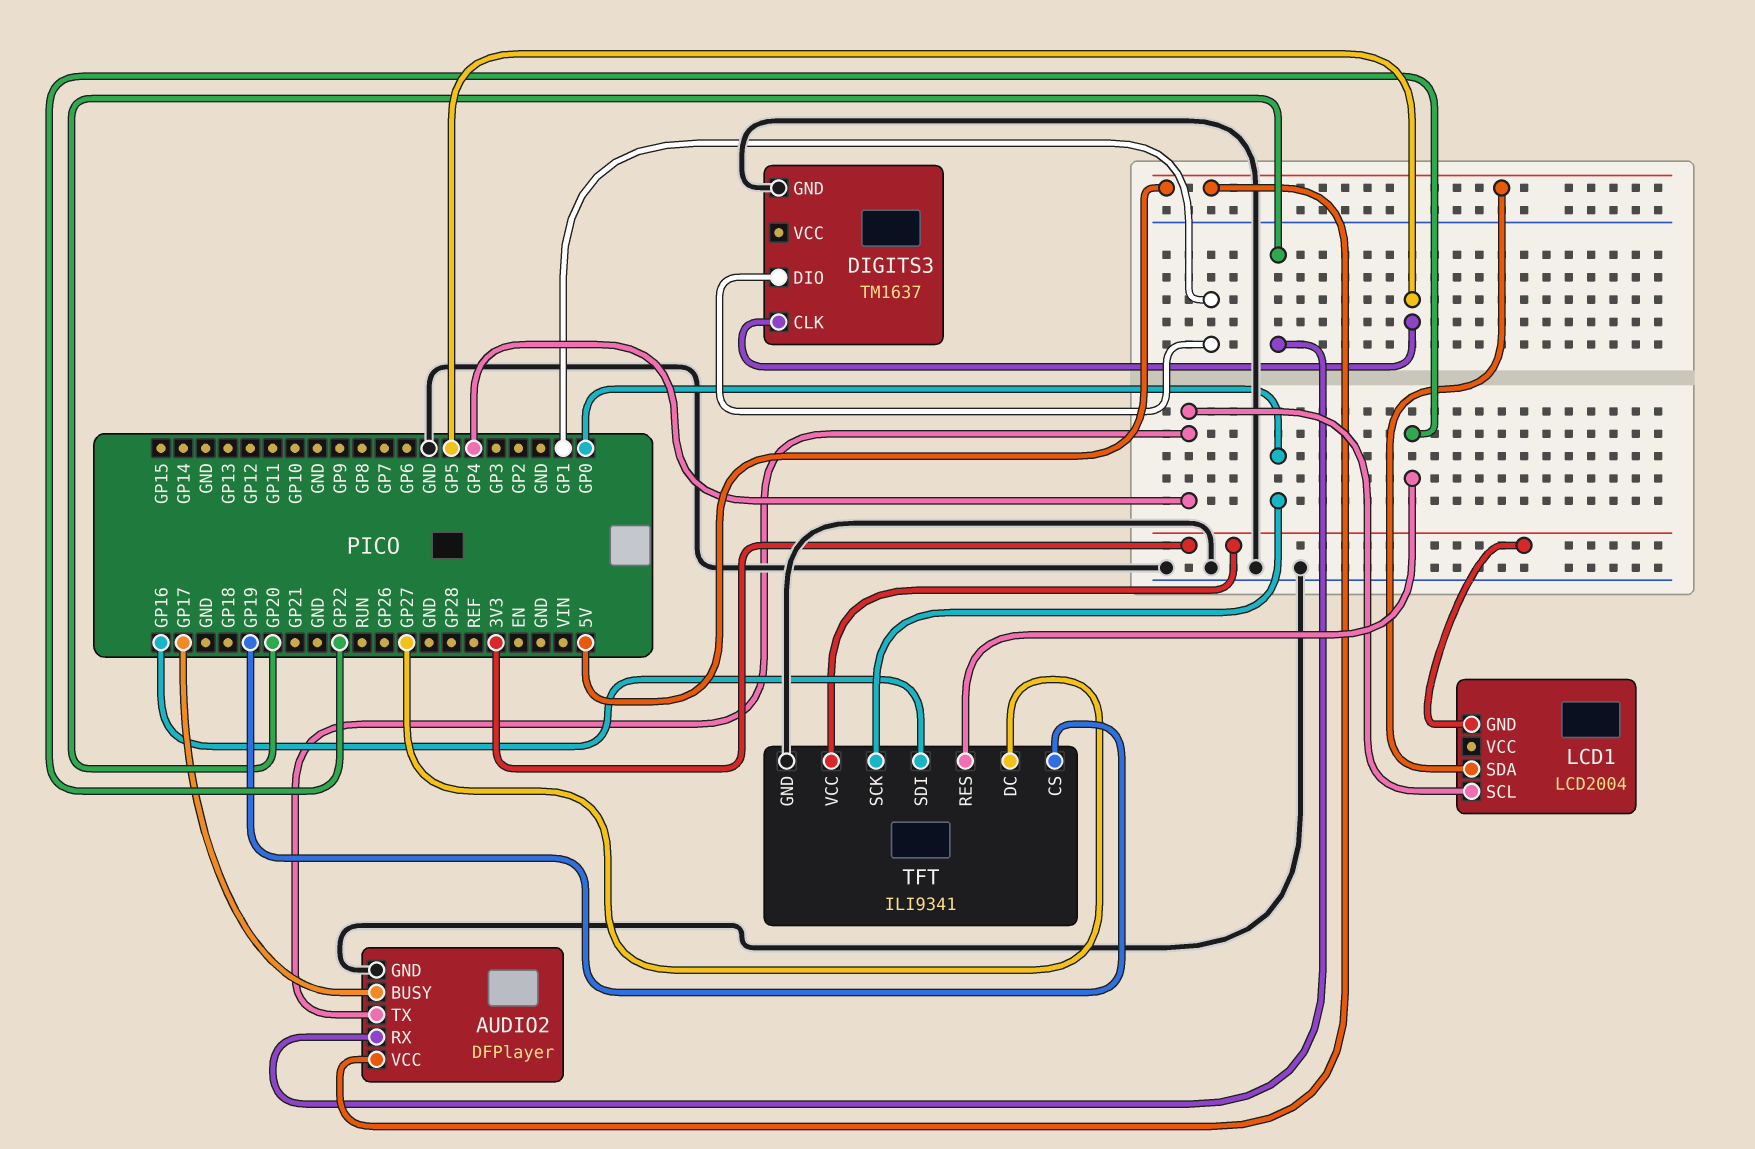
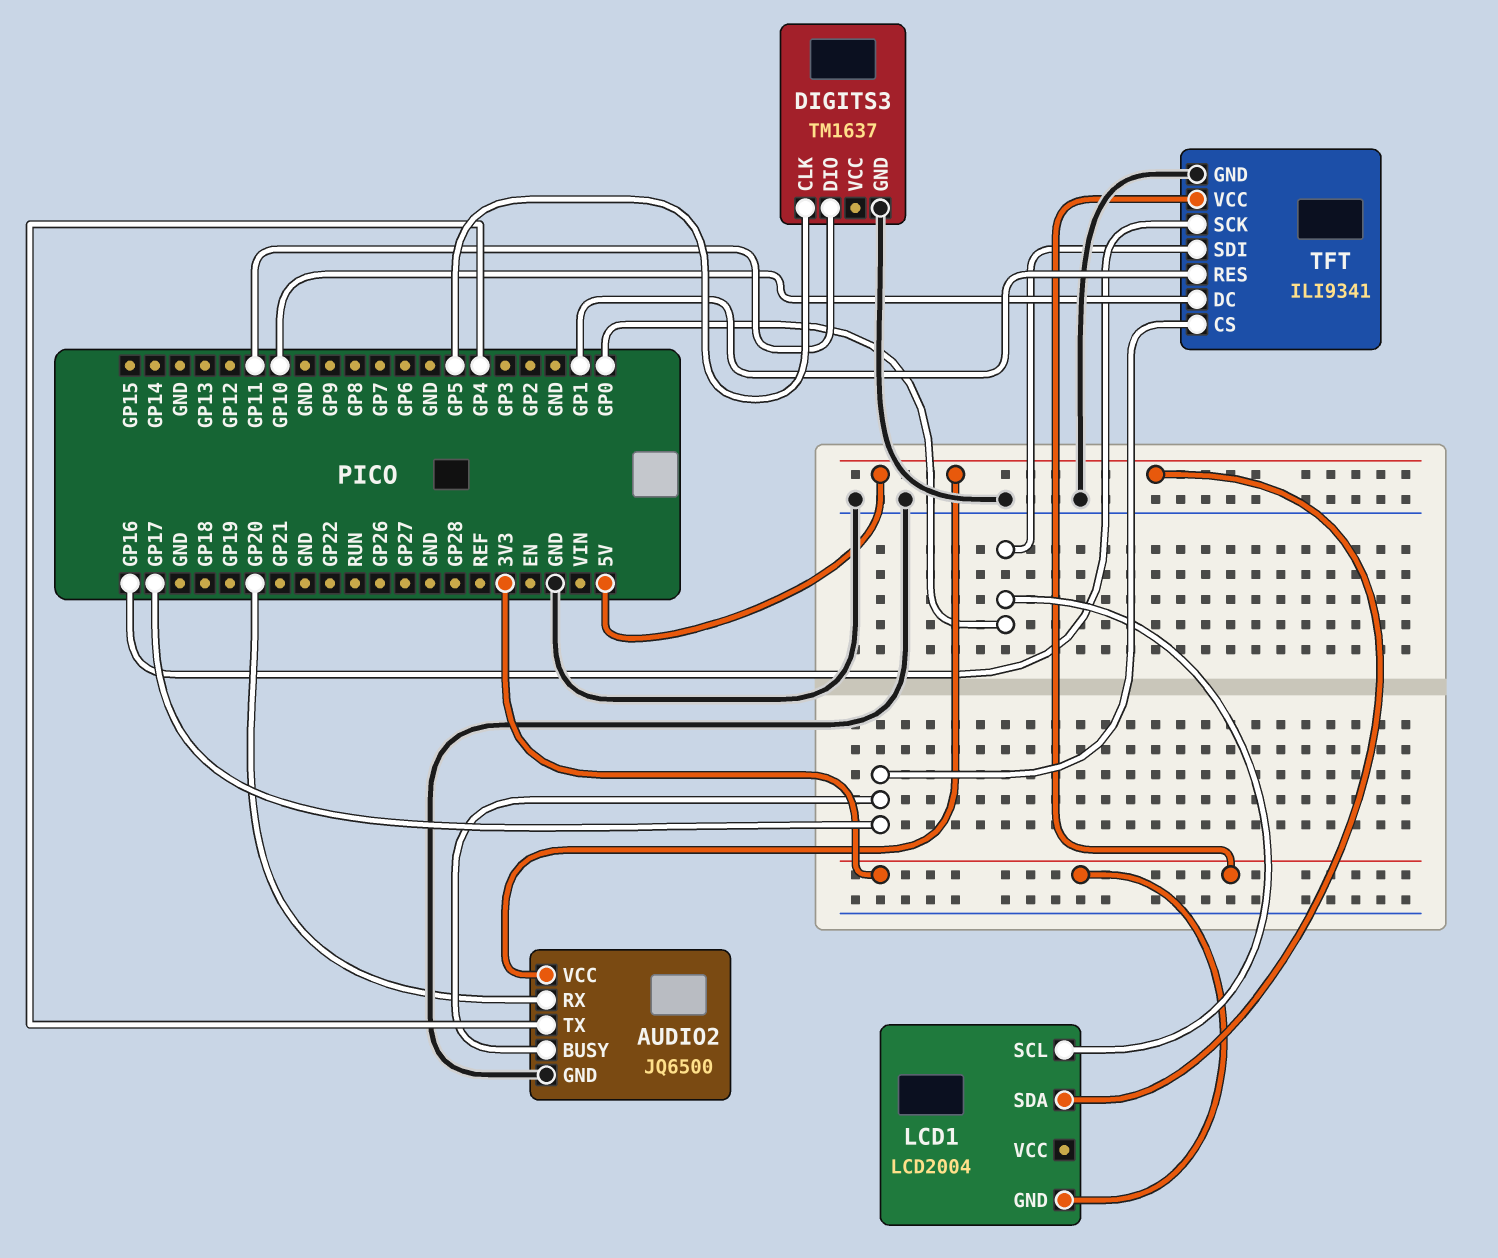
AUDIO2: DFPlayer -> JQ6500
DIGITS3 pin DIO: GP1 -> GP11
LCD1 pin SCL: GP4 -> GP0
TFT pin CS: GP19 -> GP17
TFT pin DC: GP27 -> GP10
TFT pin RES: GP22 -> GP1
TFT pin SCK: GP0 -> GP16
TFT pin SDI: GP16 -> GP0

